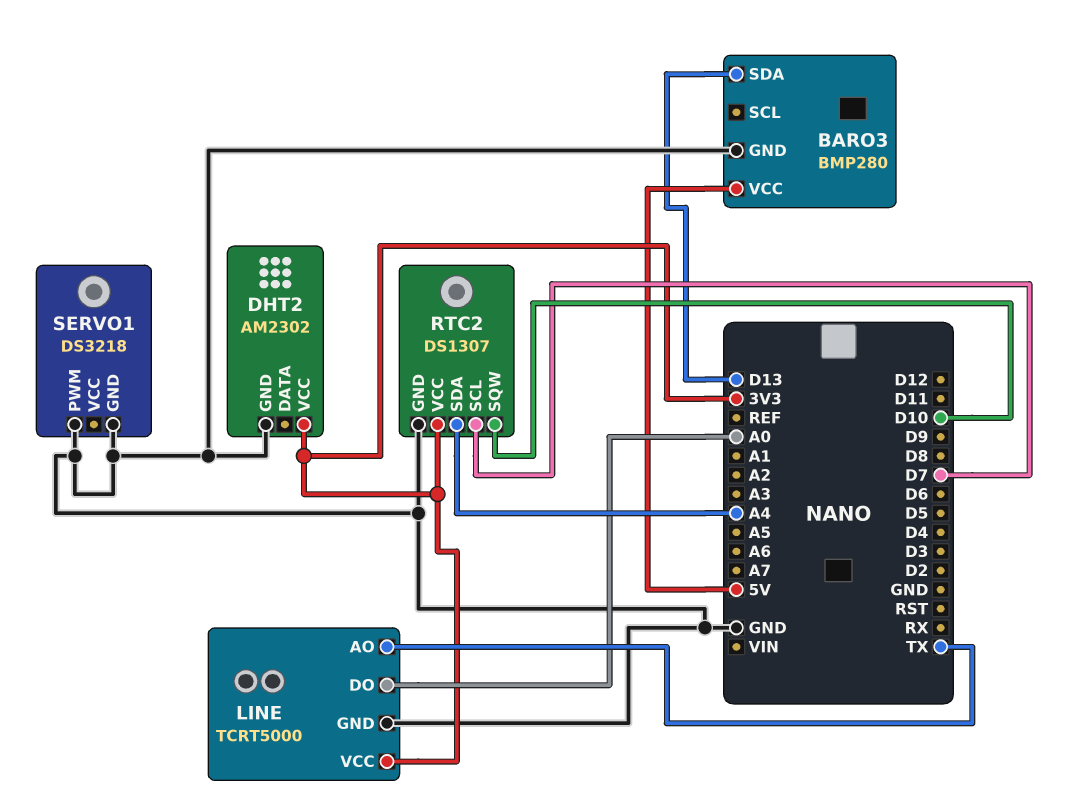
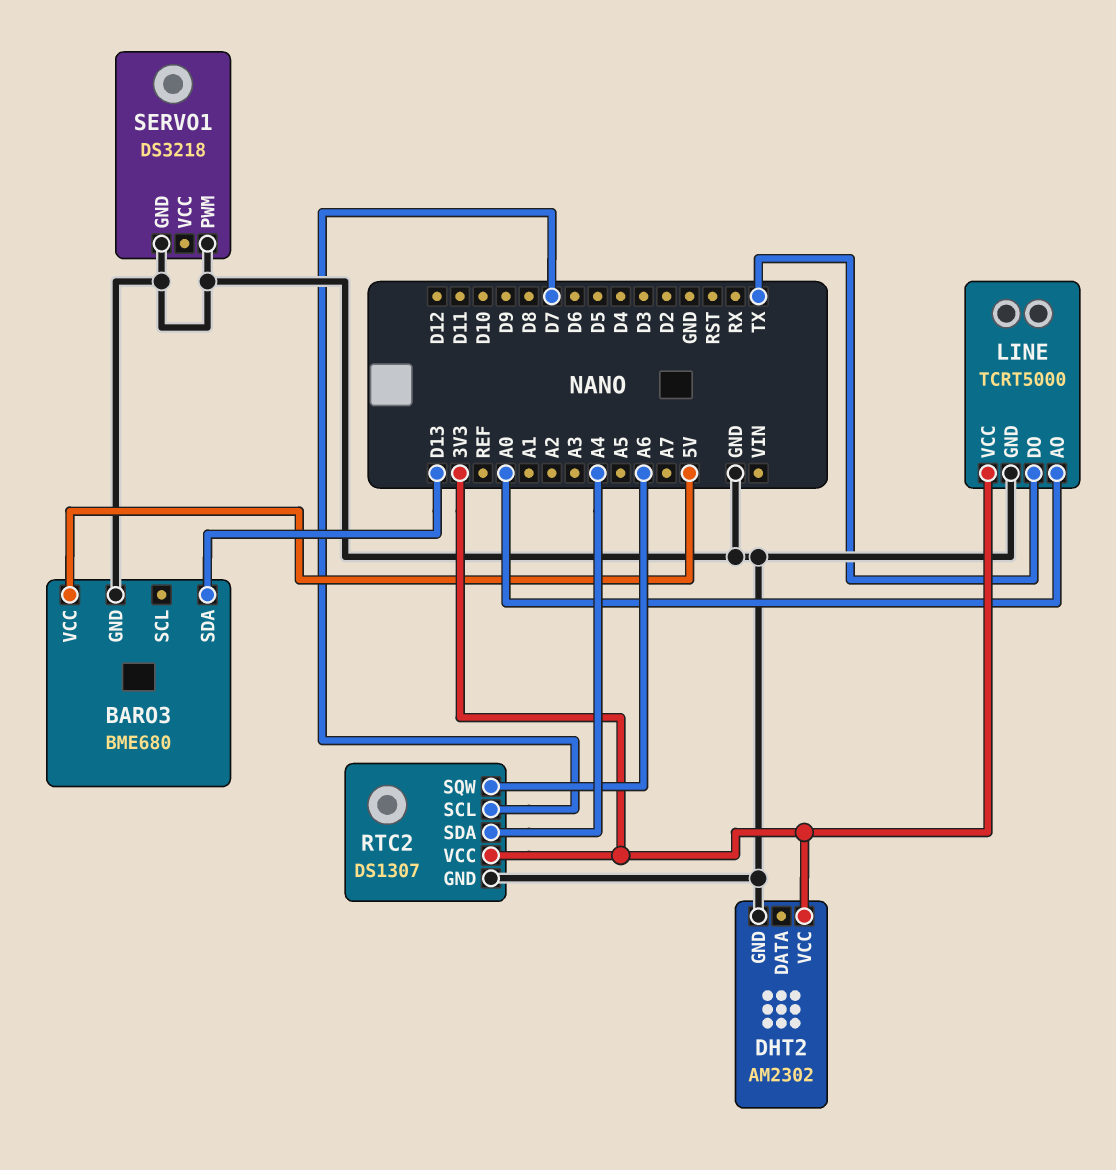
BARO3: BMP280 -> BME680
LINE pin AO: TX -> A0
LINE pin DO: A0 -> TX
RTC2 pin SQW: D10 -> A6

